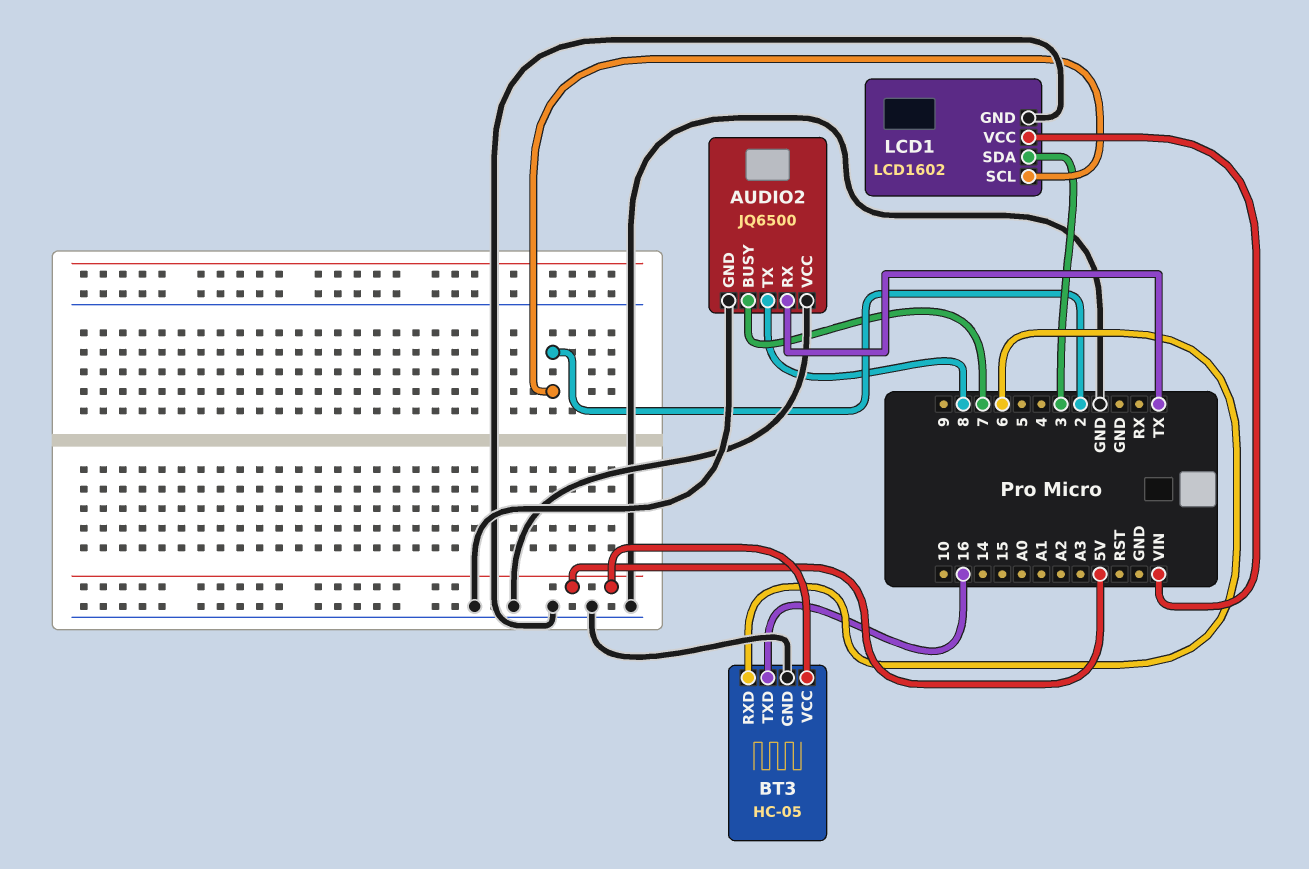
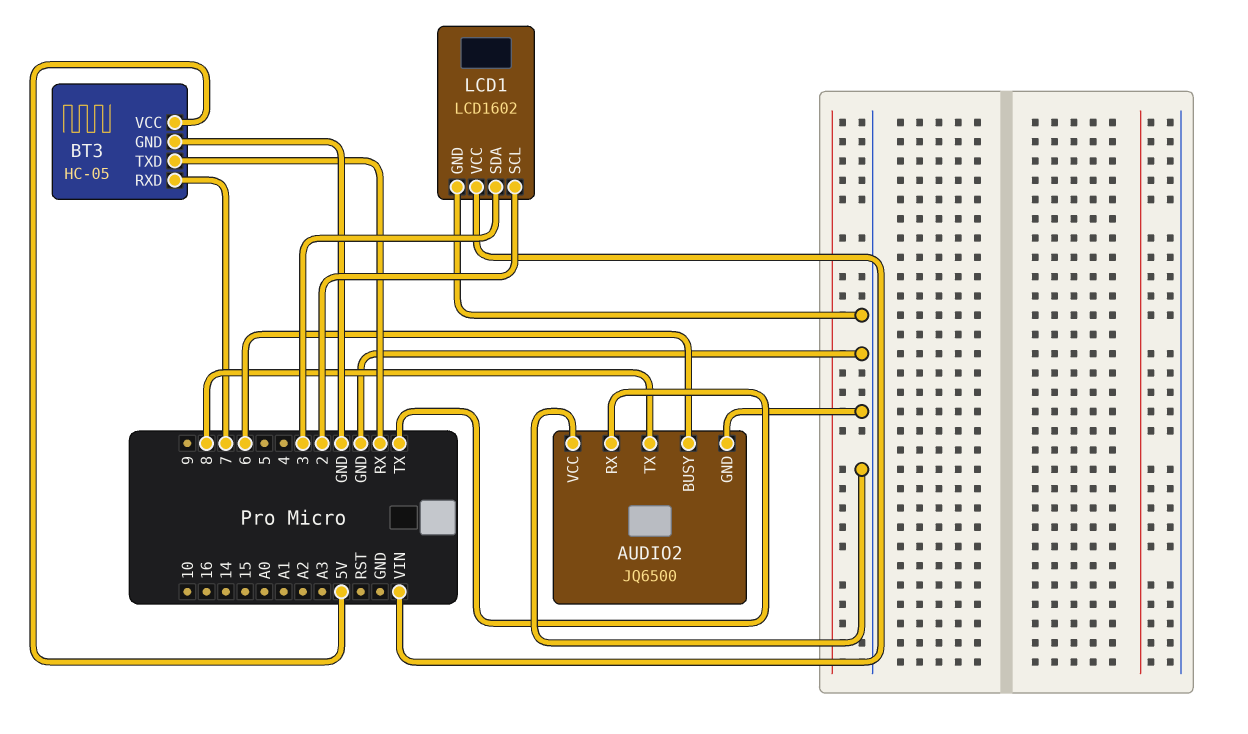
AUDIO2 pin BUSY: 7 -> 6
BT3 pin RXD: 6 -> 7
BT3 pin TXD: 16 -> RX

